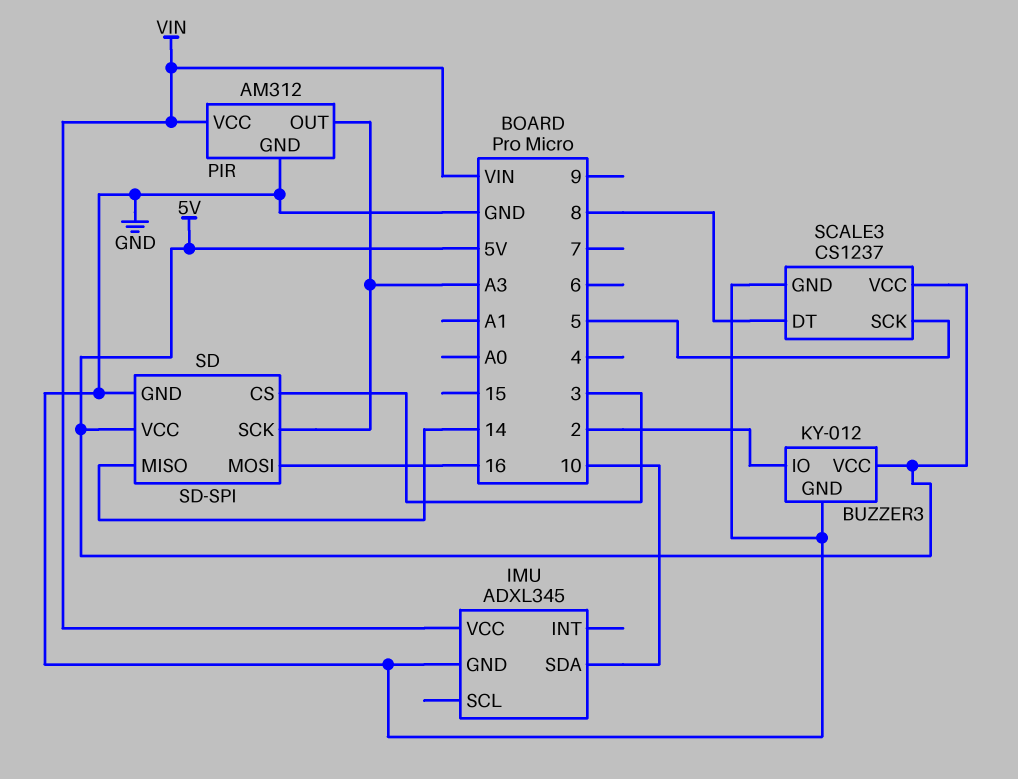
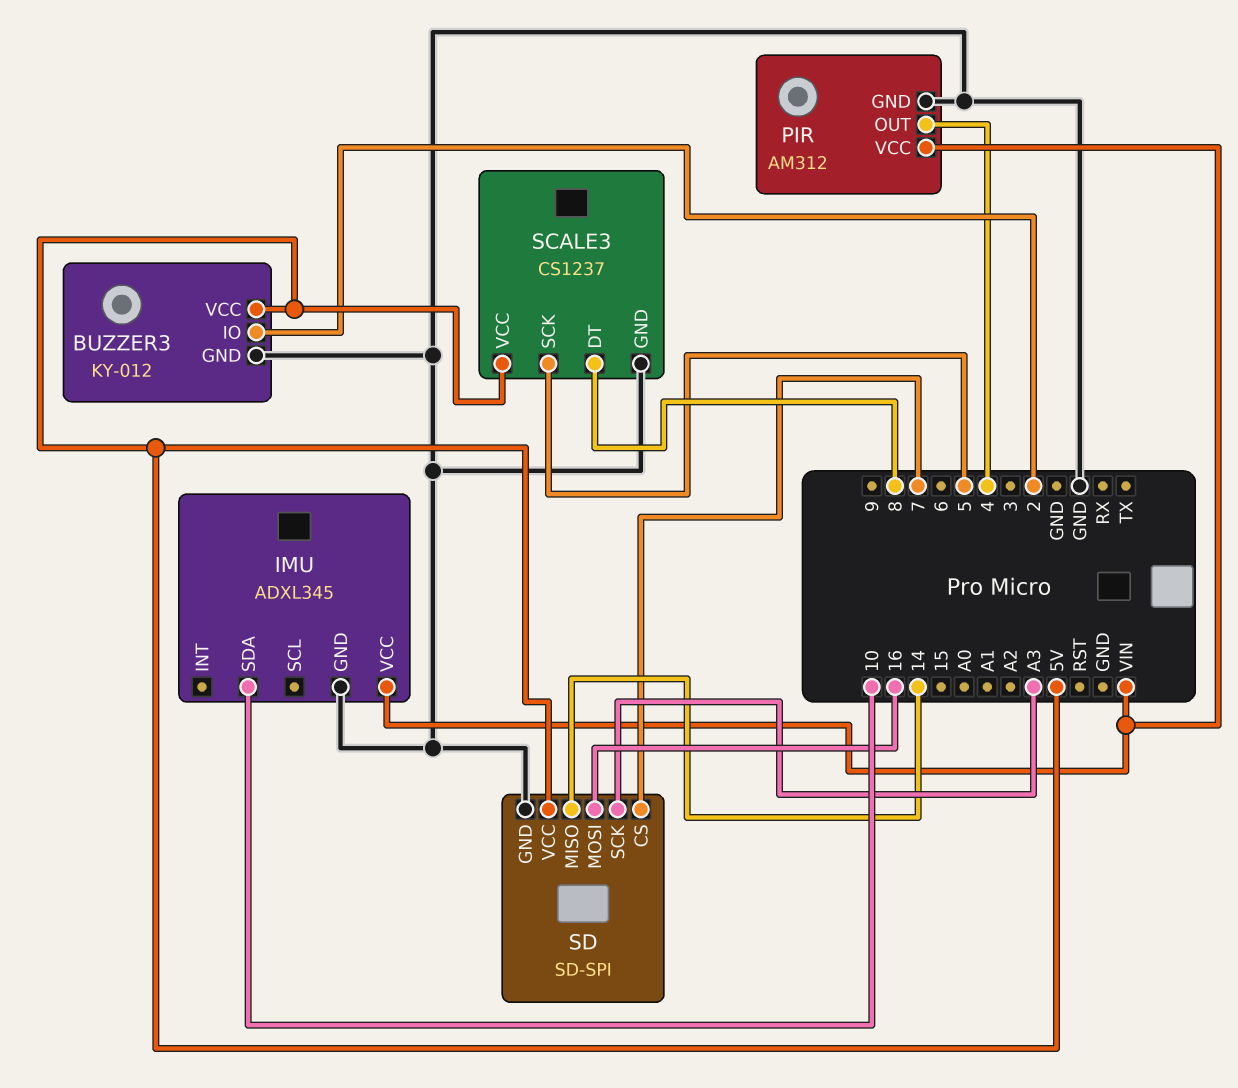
PIR pin OUT: A3 -> 4
SD pin CS: 3 -> 7

